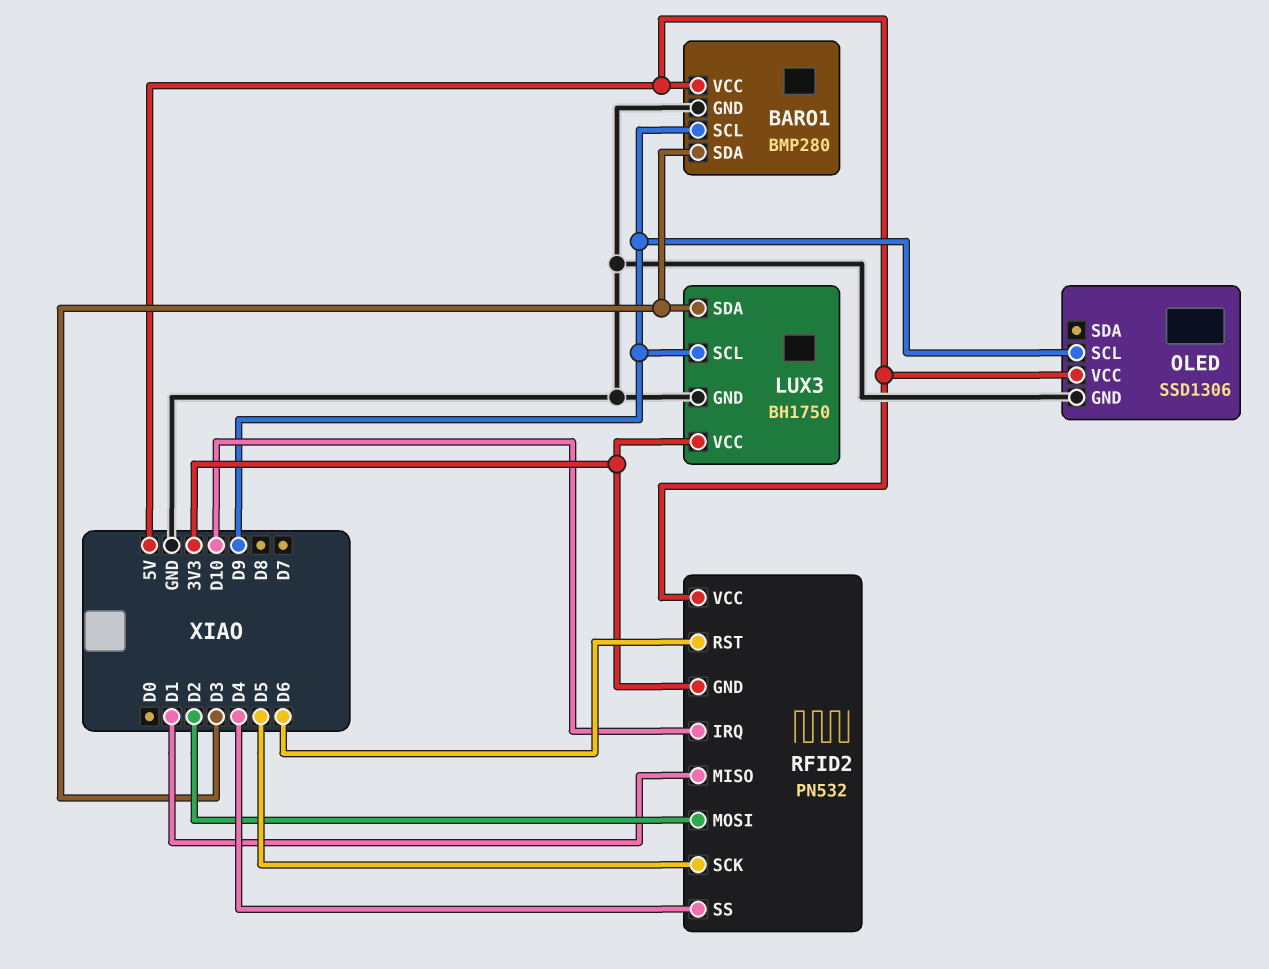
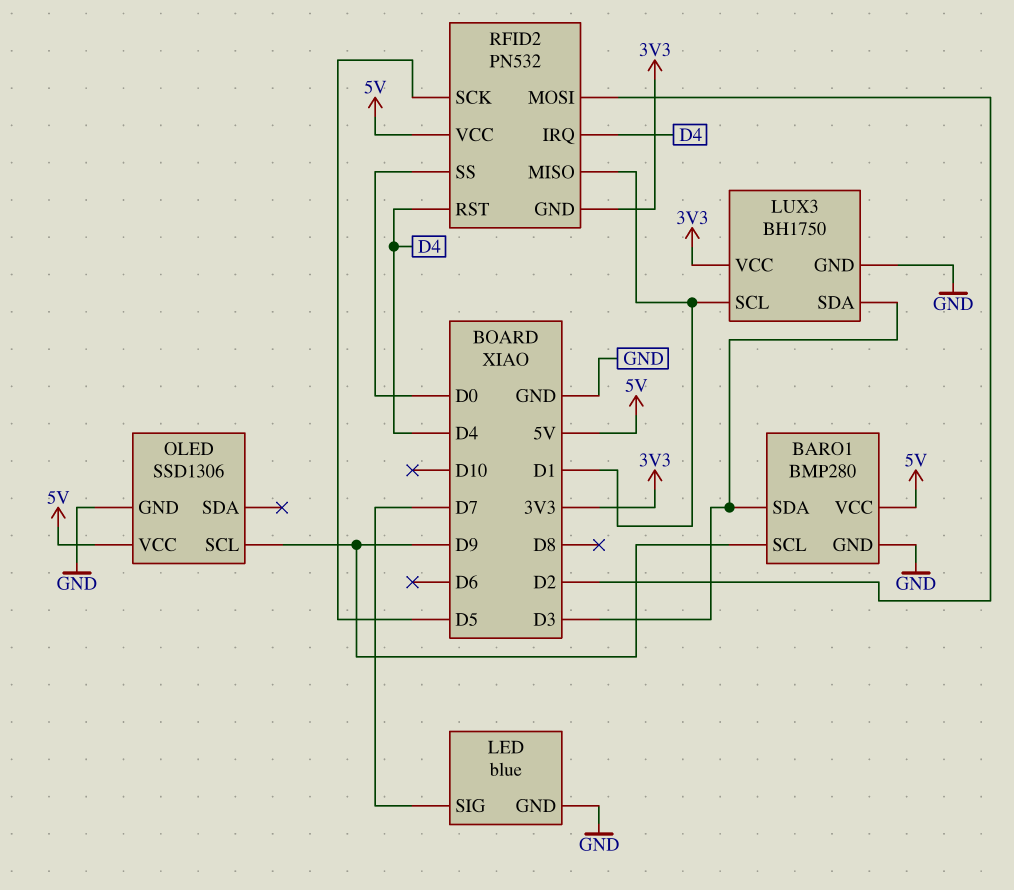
LED: none -> blue
LED pin GND: none -> GND
LED pin SIG: none -> D7
LUX3 pin SCL: D9 -> D1
RFID2 pin IRQ: D10 -> D4
RFID2 pin RST: D6 -> D4
RFID2 pin SS: D4 -> D0

